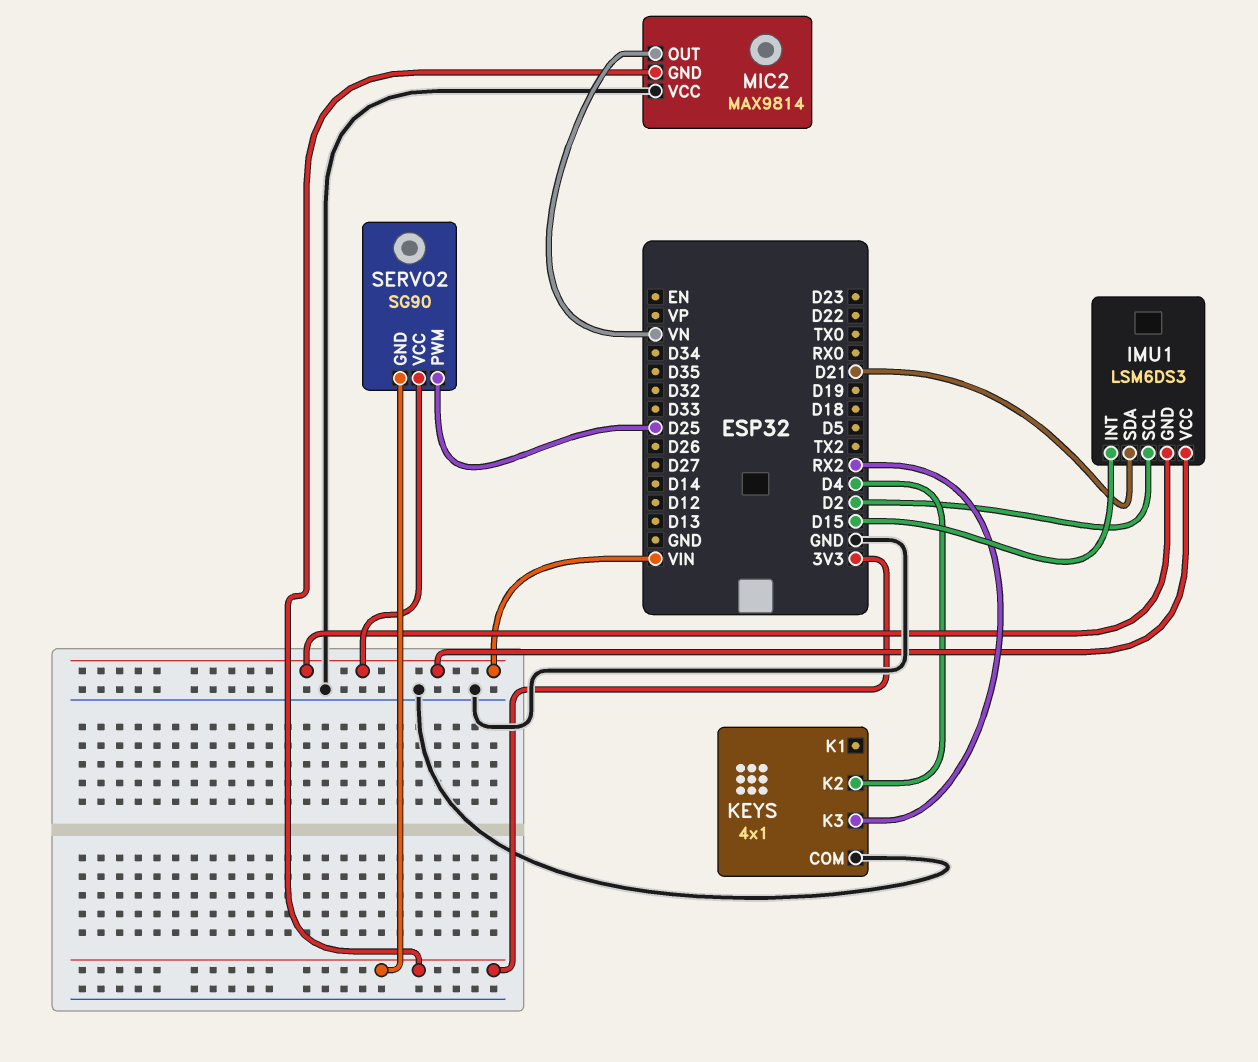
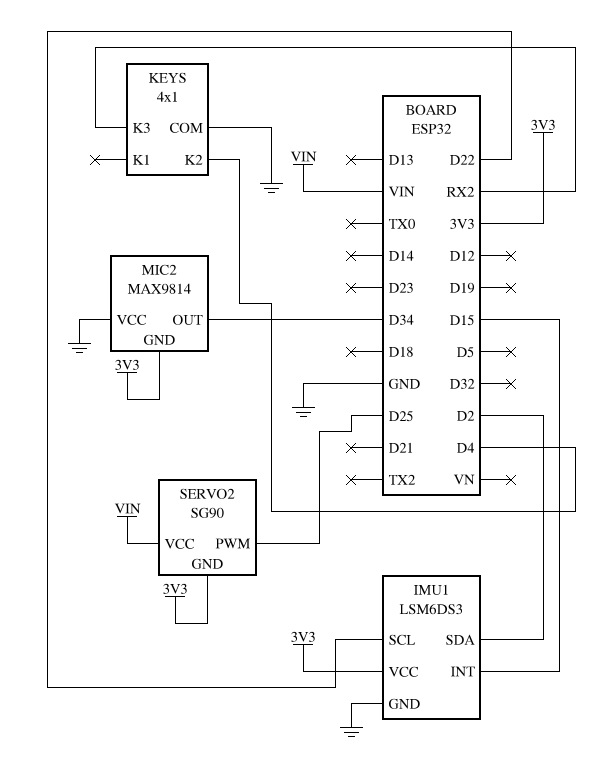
IMU1 pin GND: VIN -> GND
IMU1 pin SCL: D2 -> D22
IMU1 pin SDA: D21 -> D2
IMU1 pin VCC: VIN -> 3V3
MIC2 pin OUT: VN -> D34

